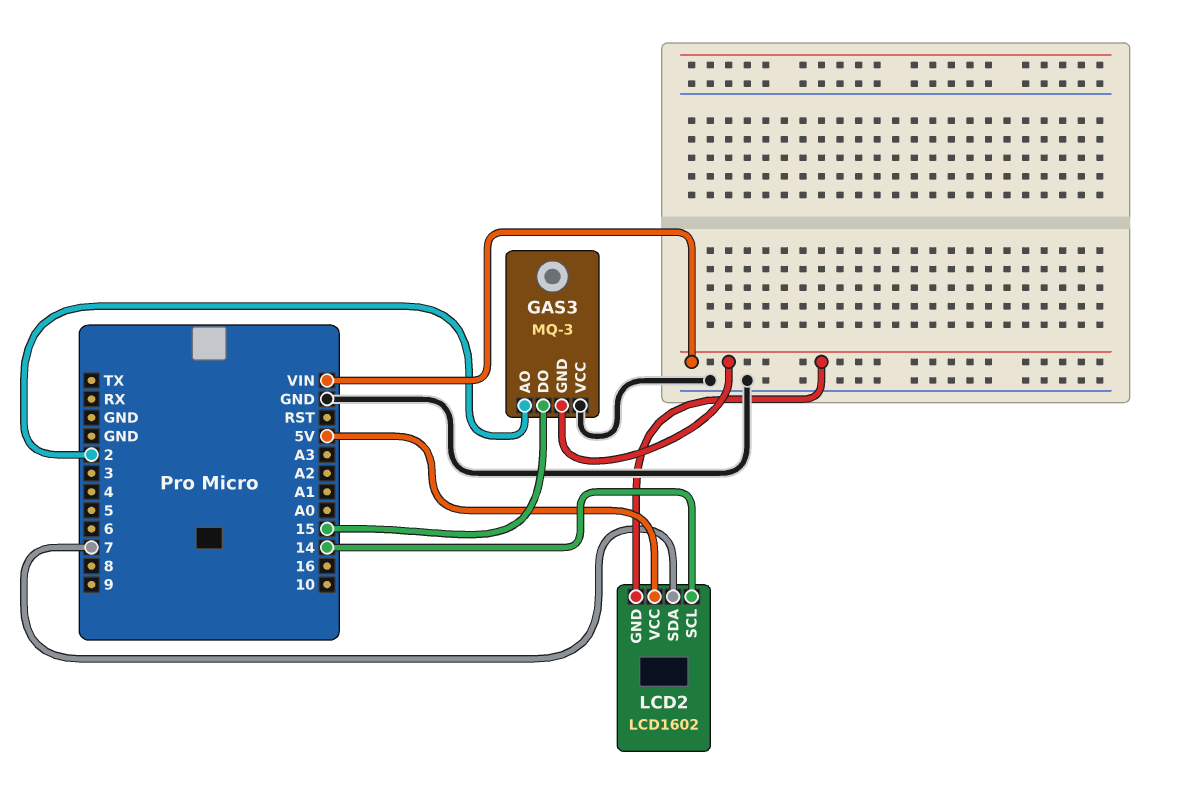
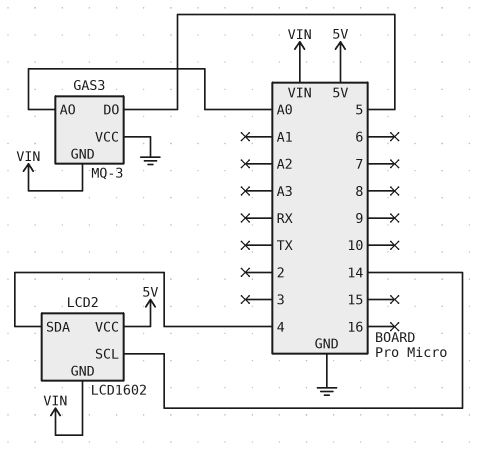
GAS3 pin AO: 2 -> A0
GAS3 pin DO: 15 -> 5
LCD2 pin SDA: 7 -> 4

